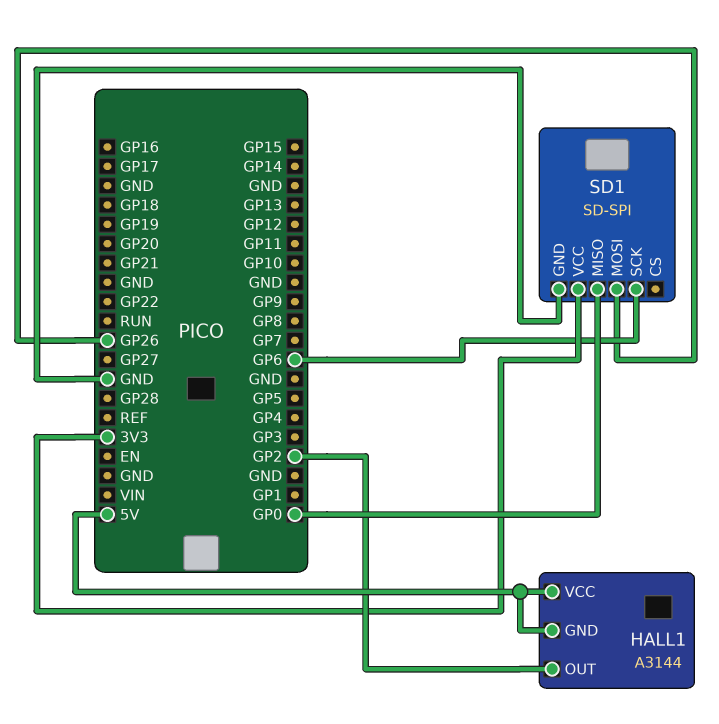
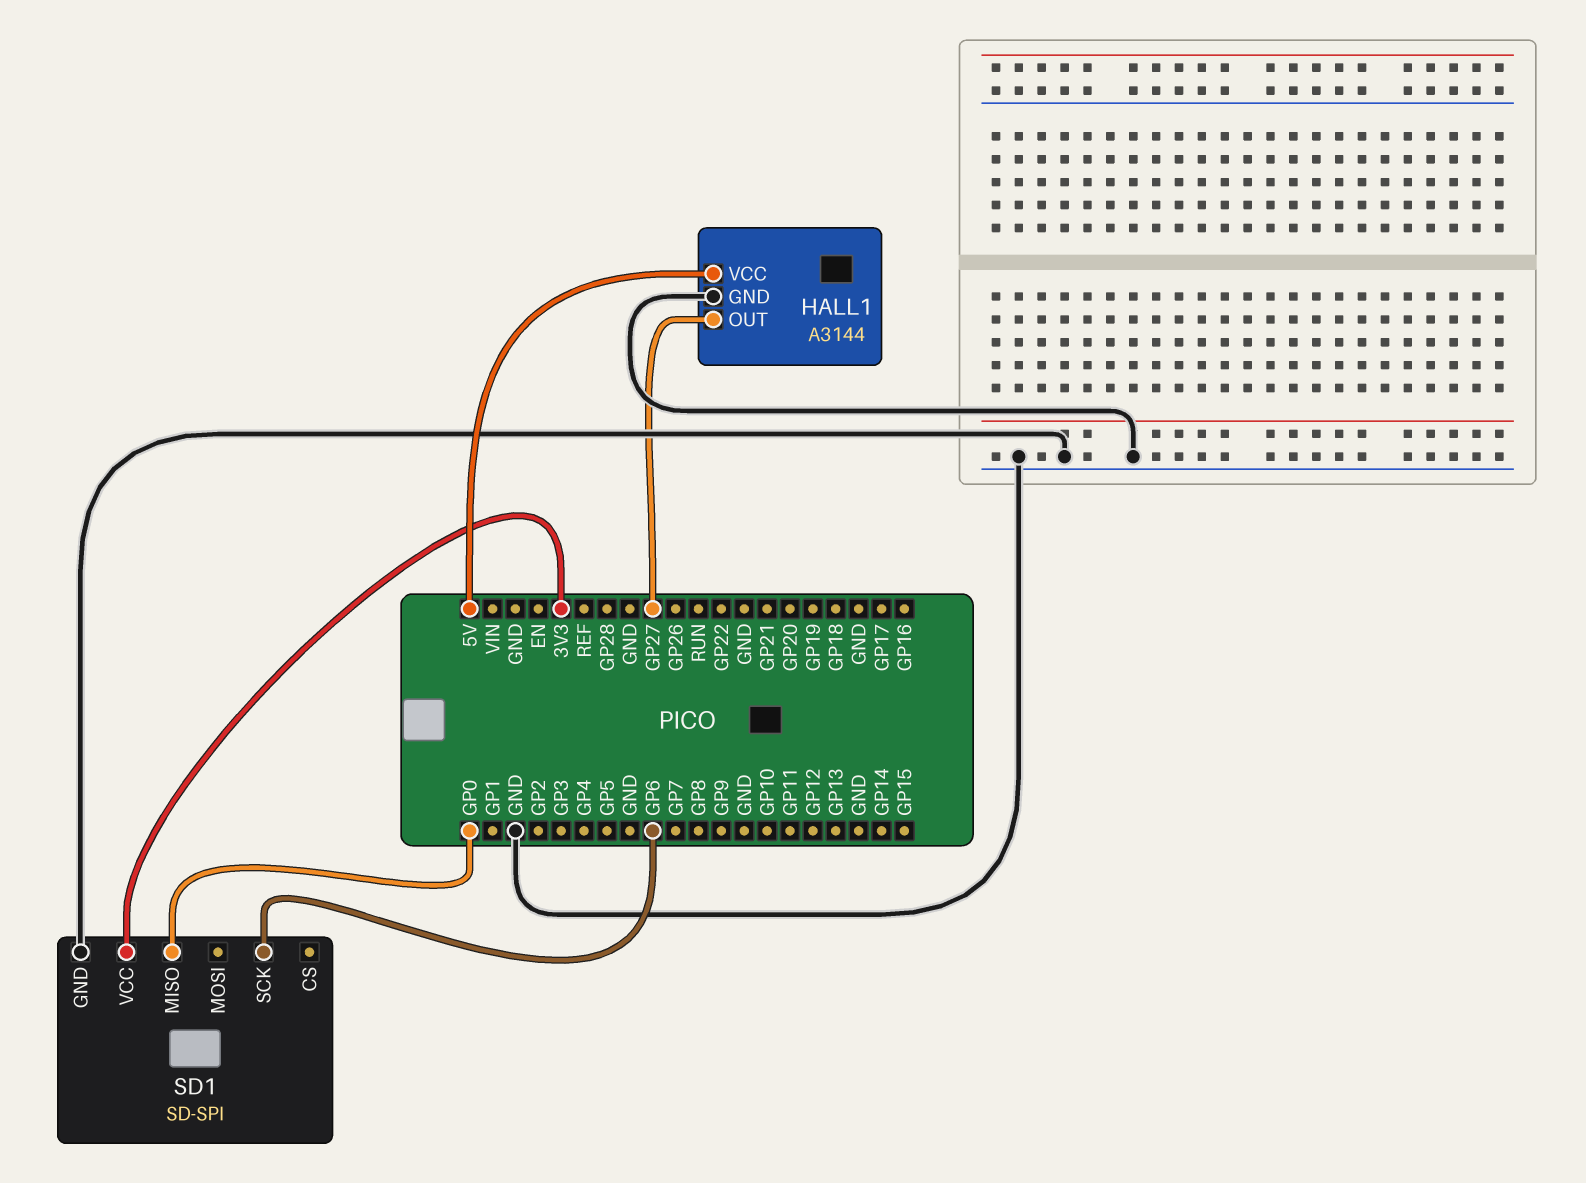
HALL1 pin GND: 5V -> GND
HALL1 pin OUT: GP2 -> GP27
SD1 pin MOSI: GP26 -> none

